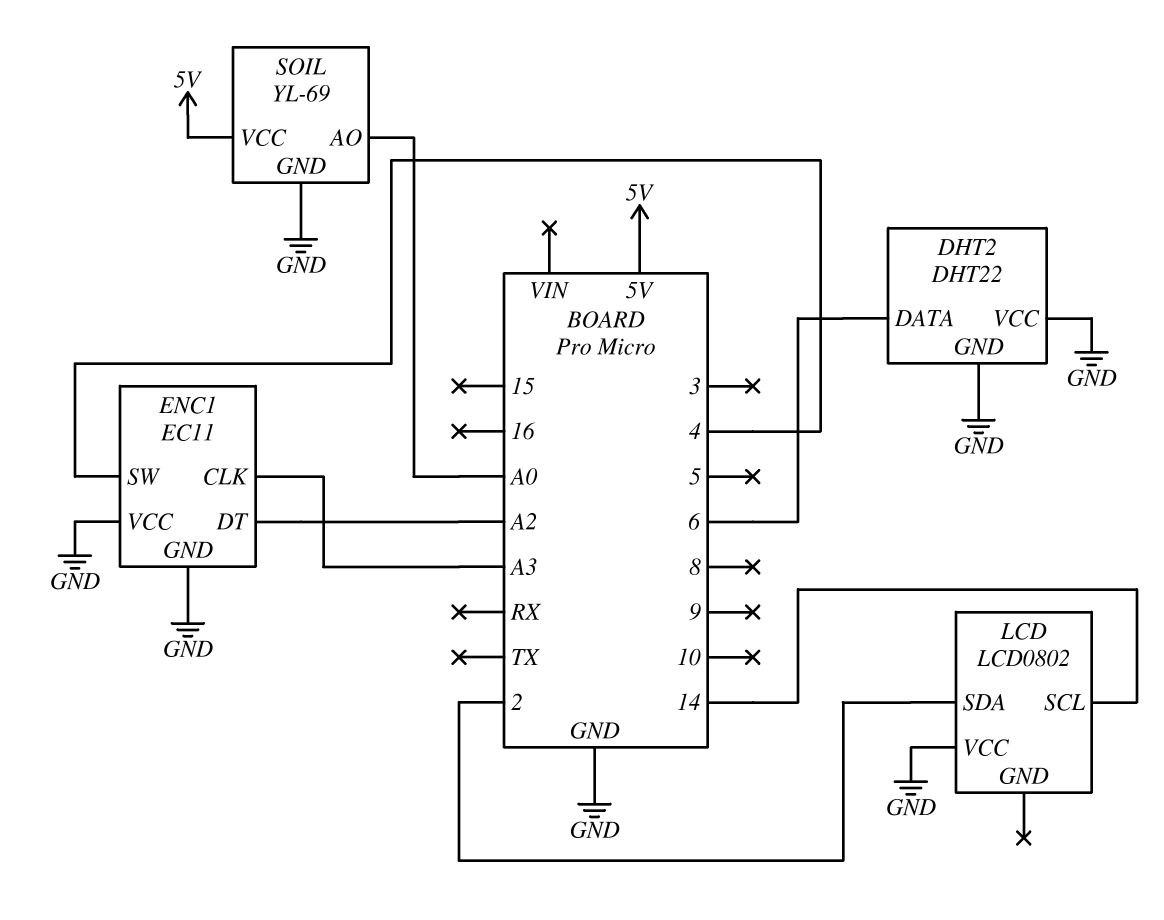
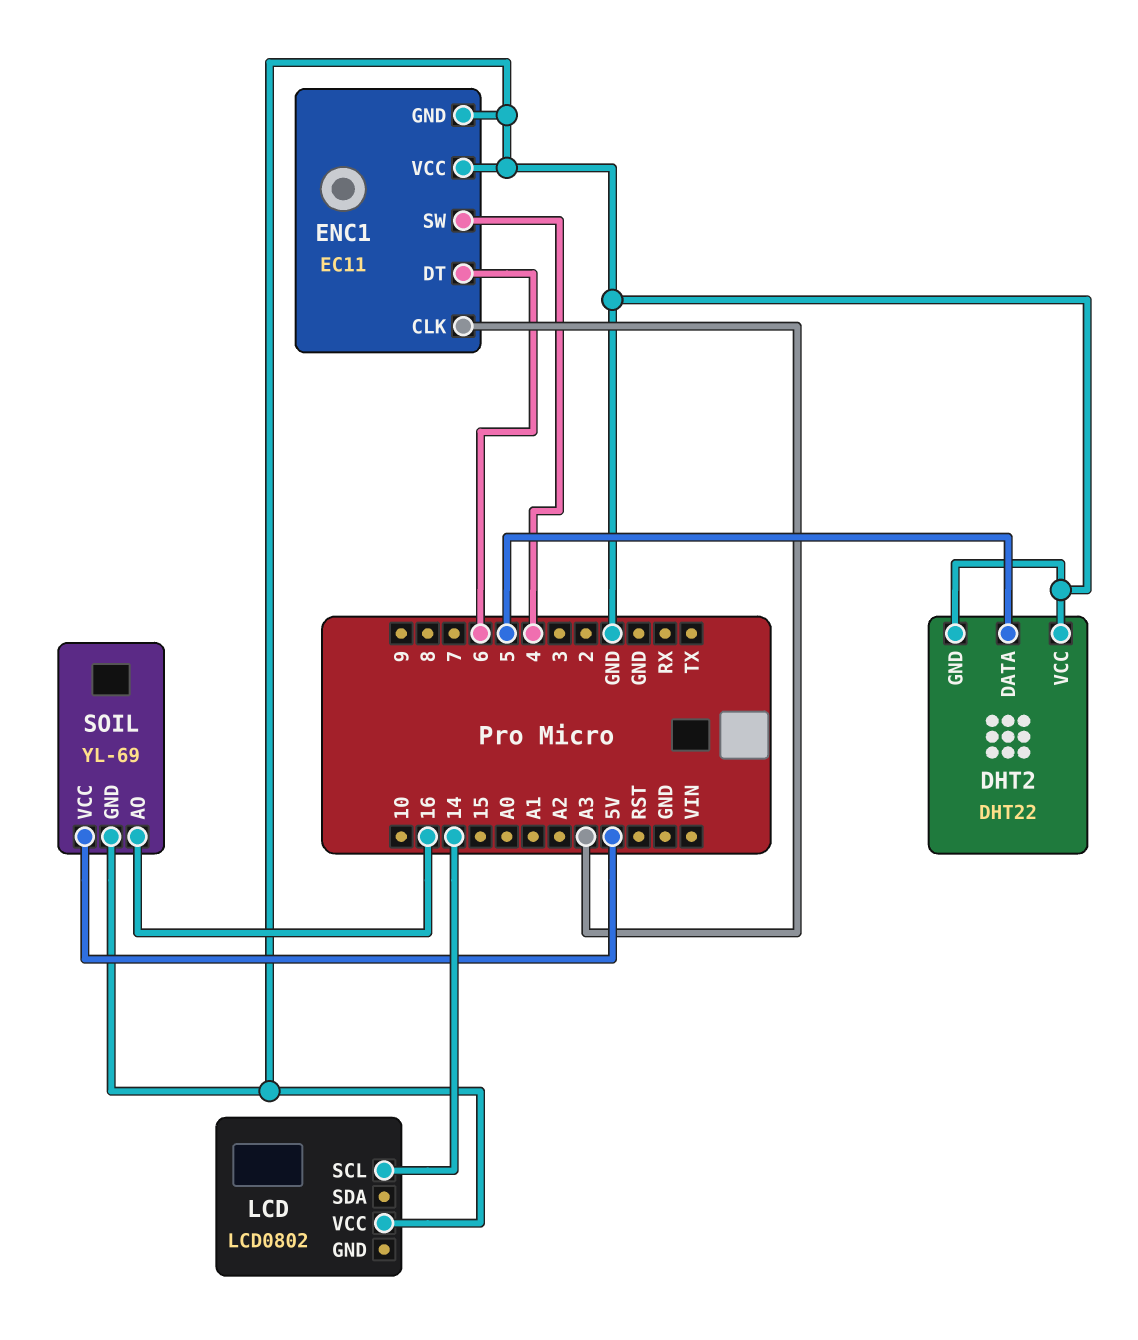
DHT2 pin DATA: 6 -> 5
ENC1 pin DT: A2 -> 6
LCD pin SDA: 2 -> none
SOIL pin AO: A0 -> 16

